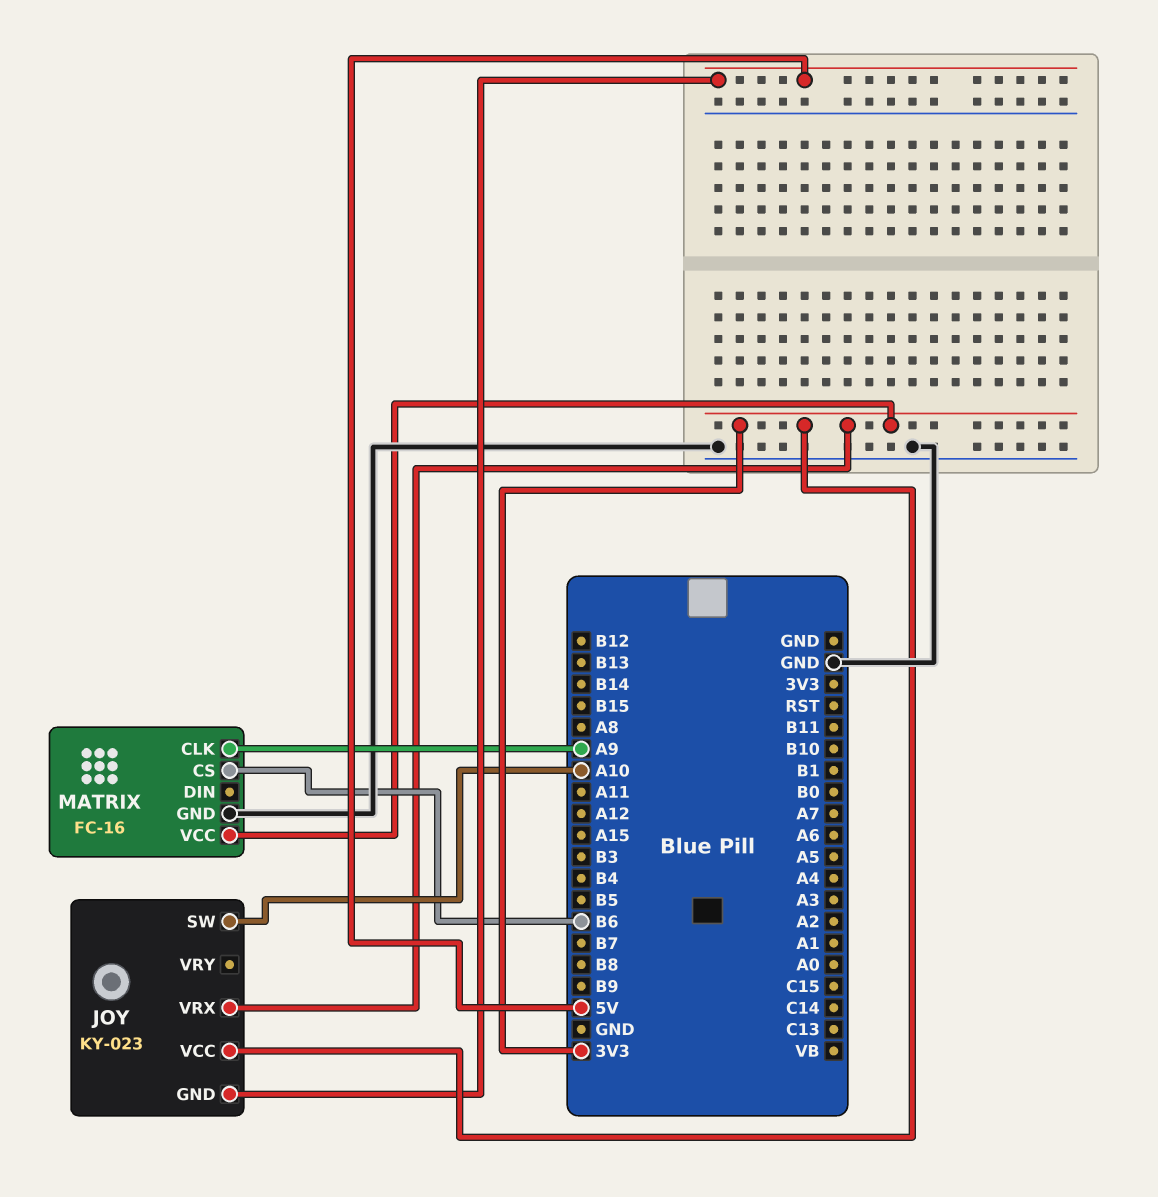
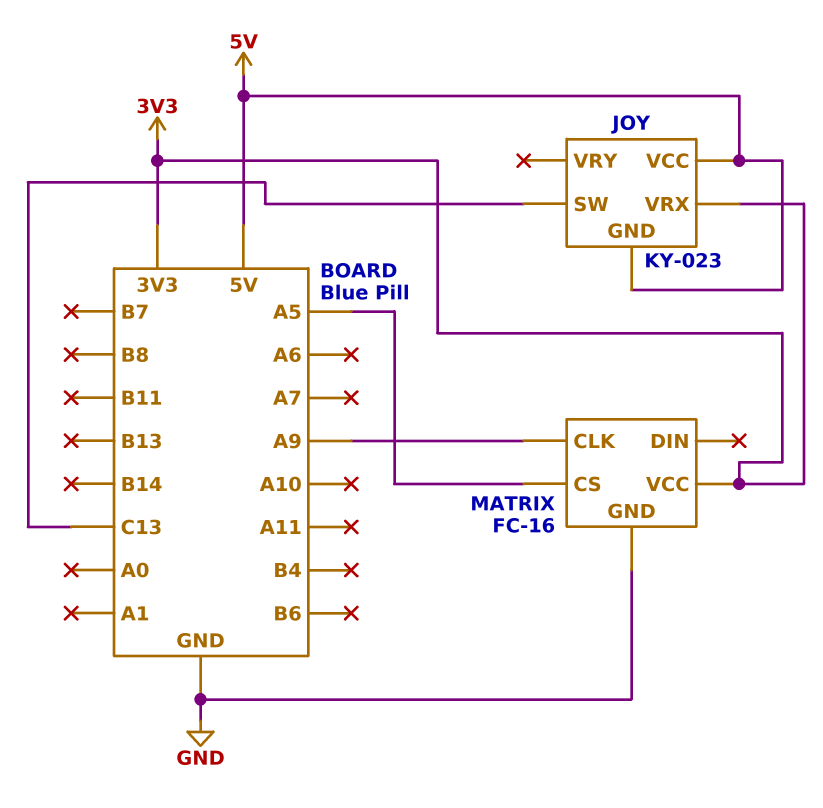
JOY pin SW: A10 -> C13
JOY pin VCC: 3V3 -> 5V
MATRIX pin CS: B6 -> A5

